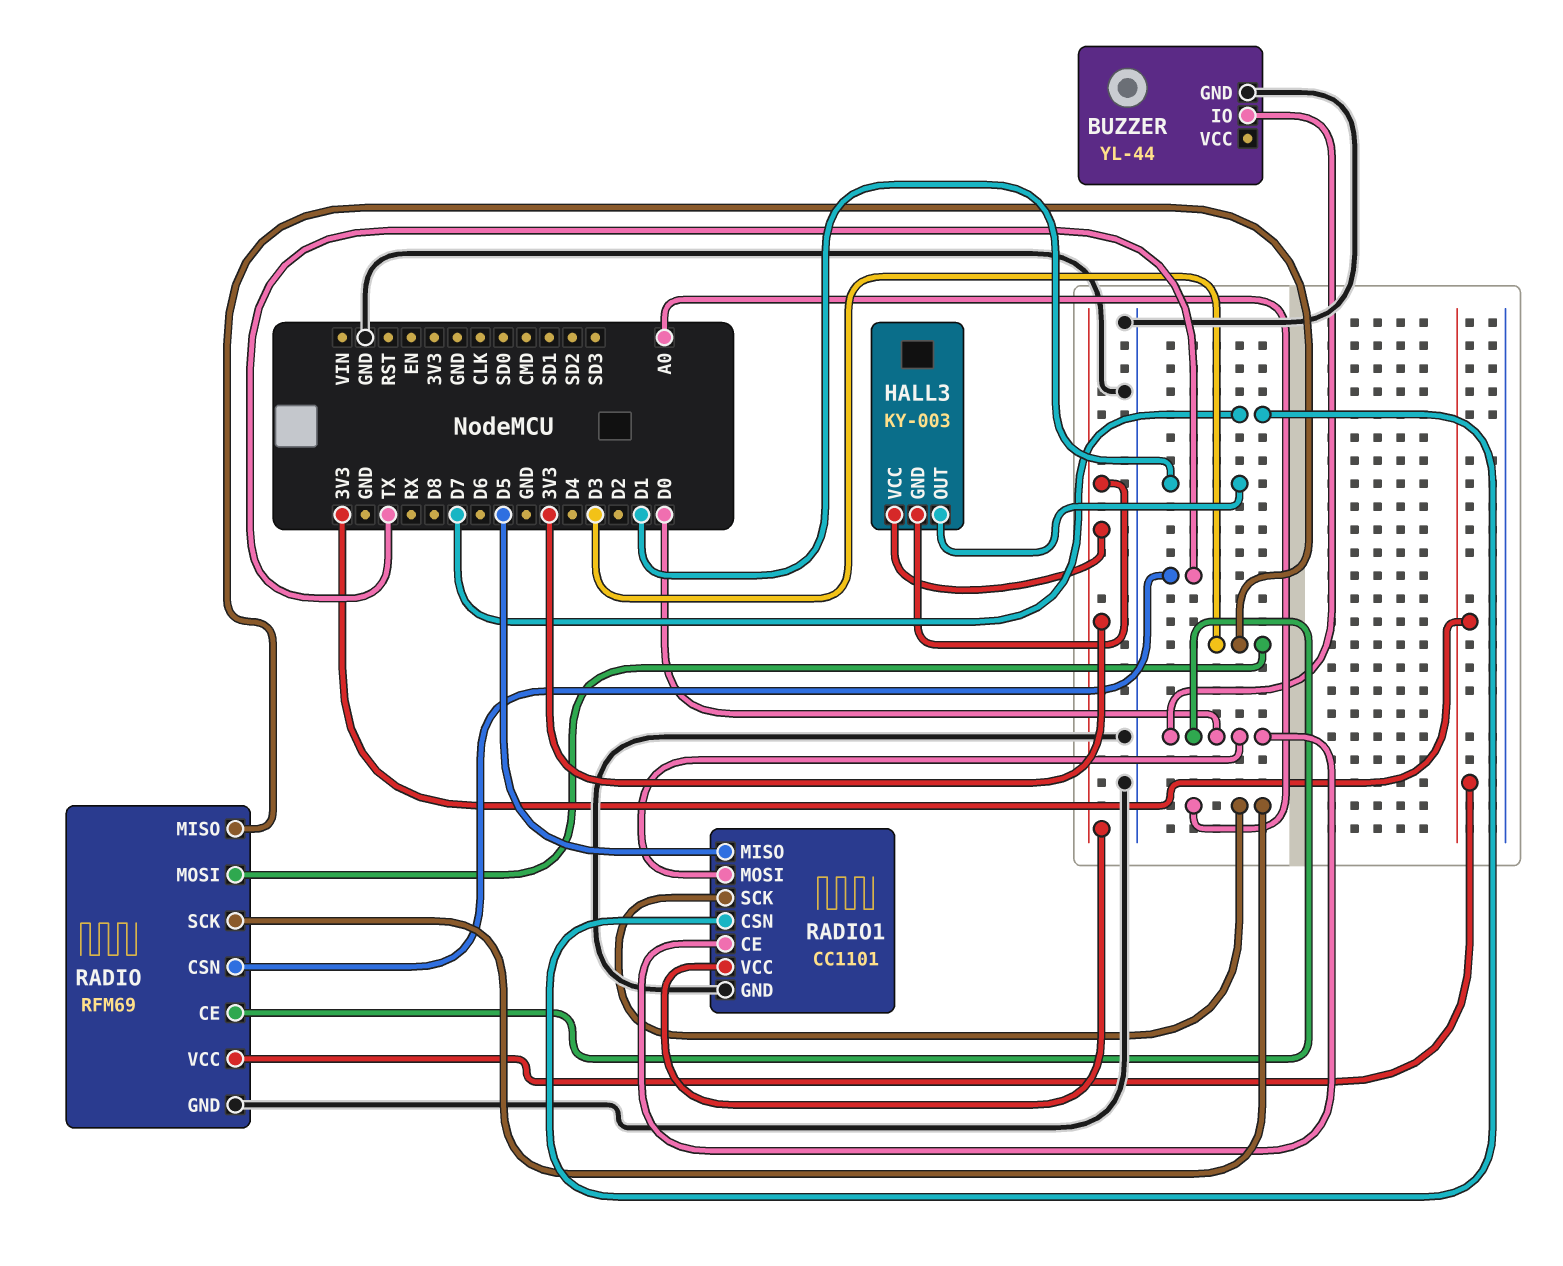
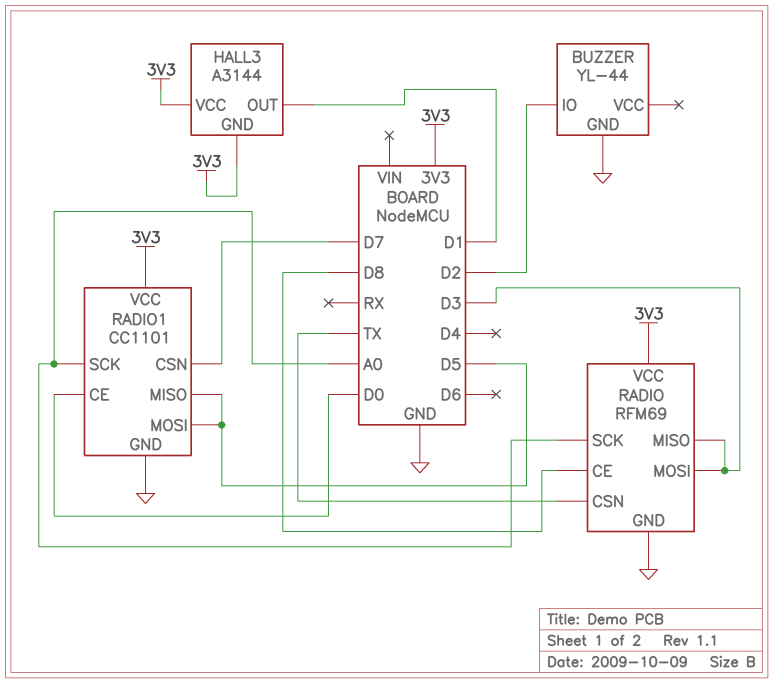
BUZZER pin IO: D0 -> D2
HALL3: KY-003 -> A3144
RADIO pin CE: D0 -> D8
RADIO1 pin MOSI: D0 -> D5

